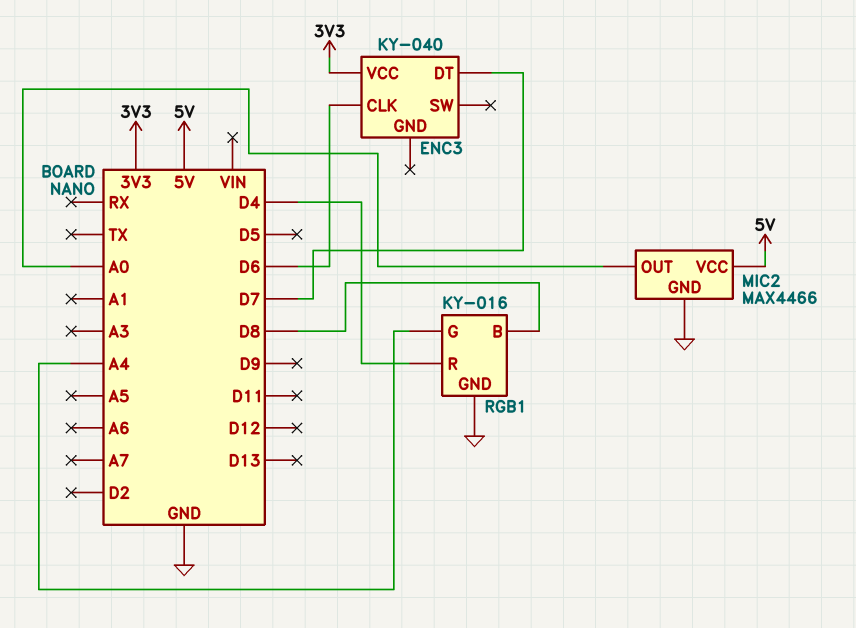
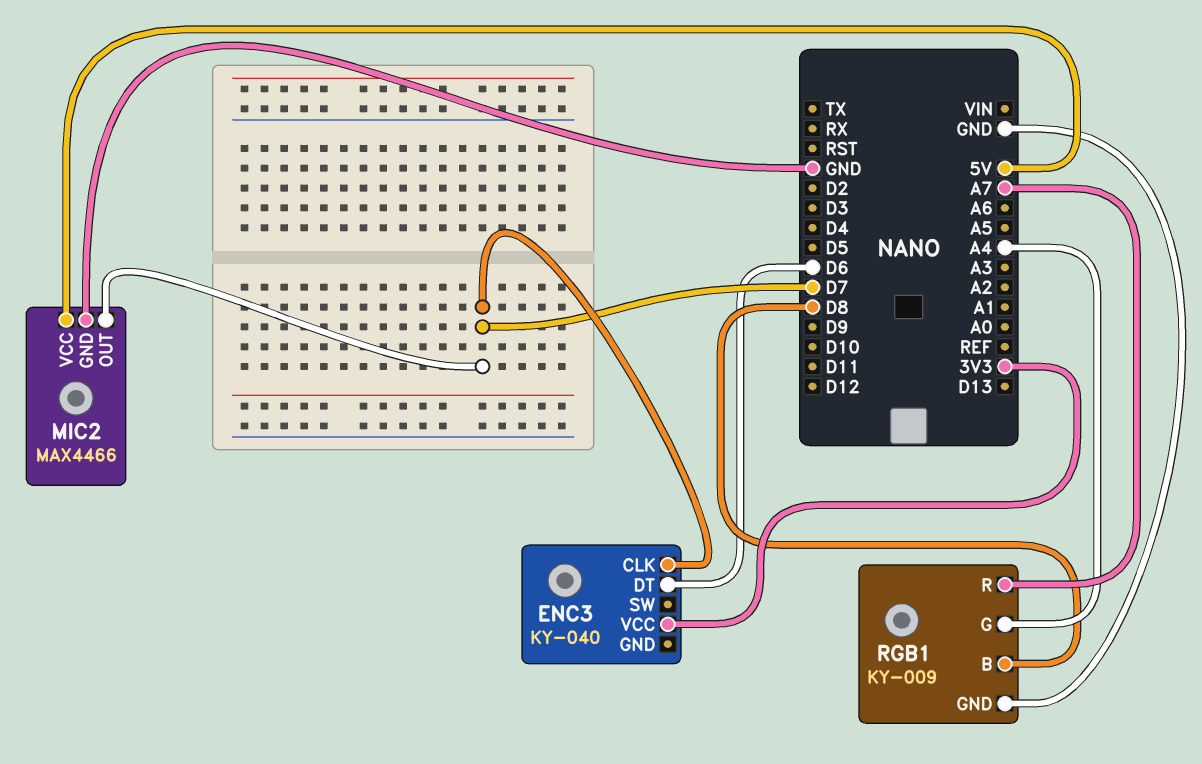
ENC3 pin CLK: D6 -> D7
ENC3 pin DT: D7 -> D6
MIC2 pin OUT: A0 -> D7
RGB1: KY-016 -> KY-009
RGB1 pin R: D4 -> A7

